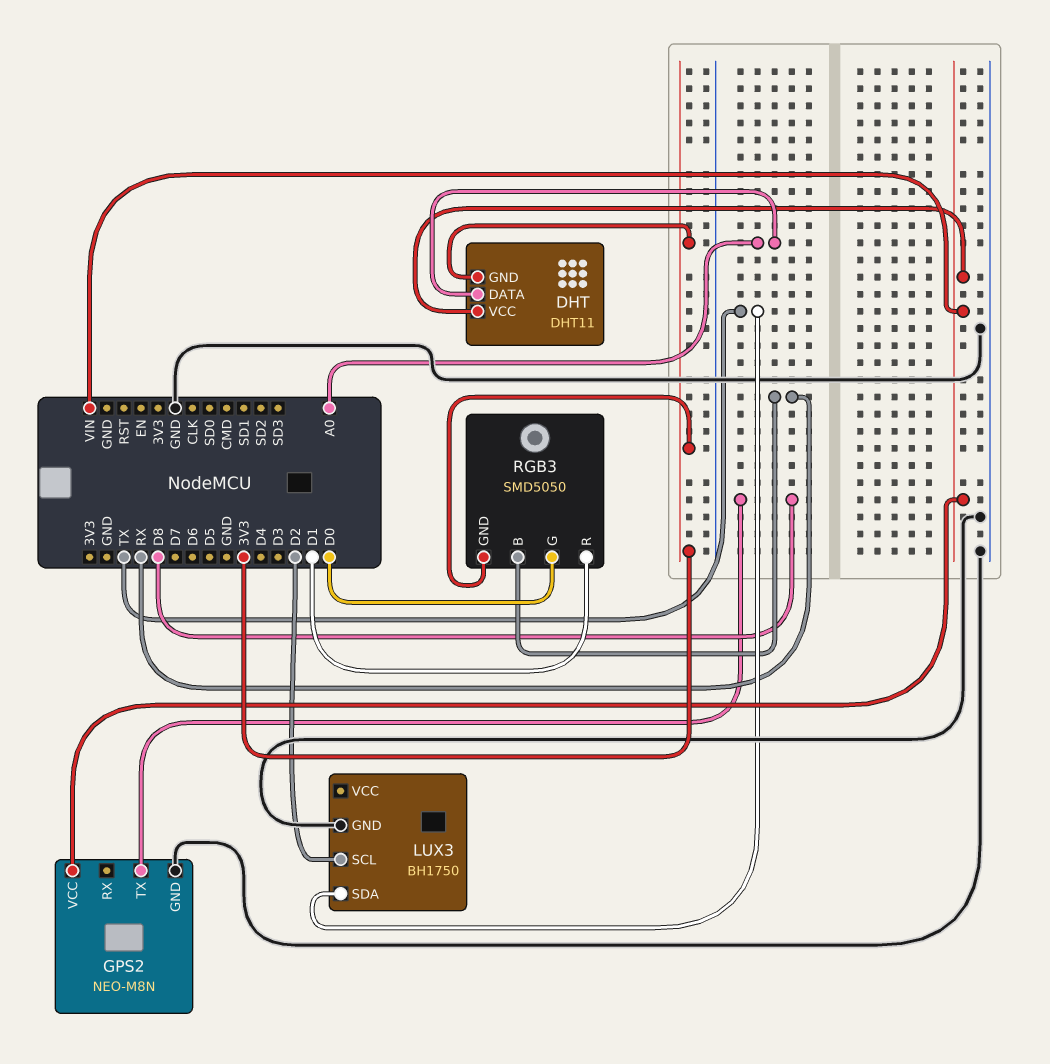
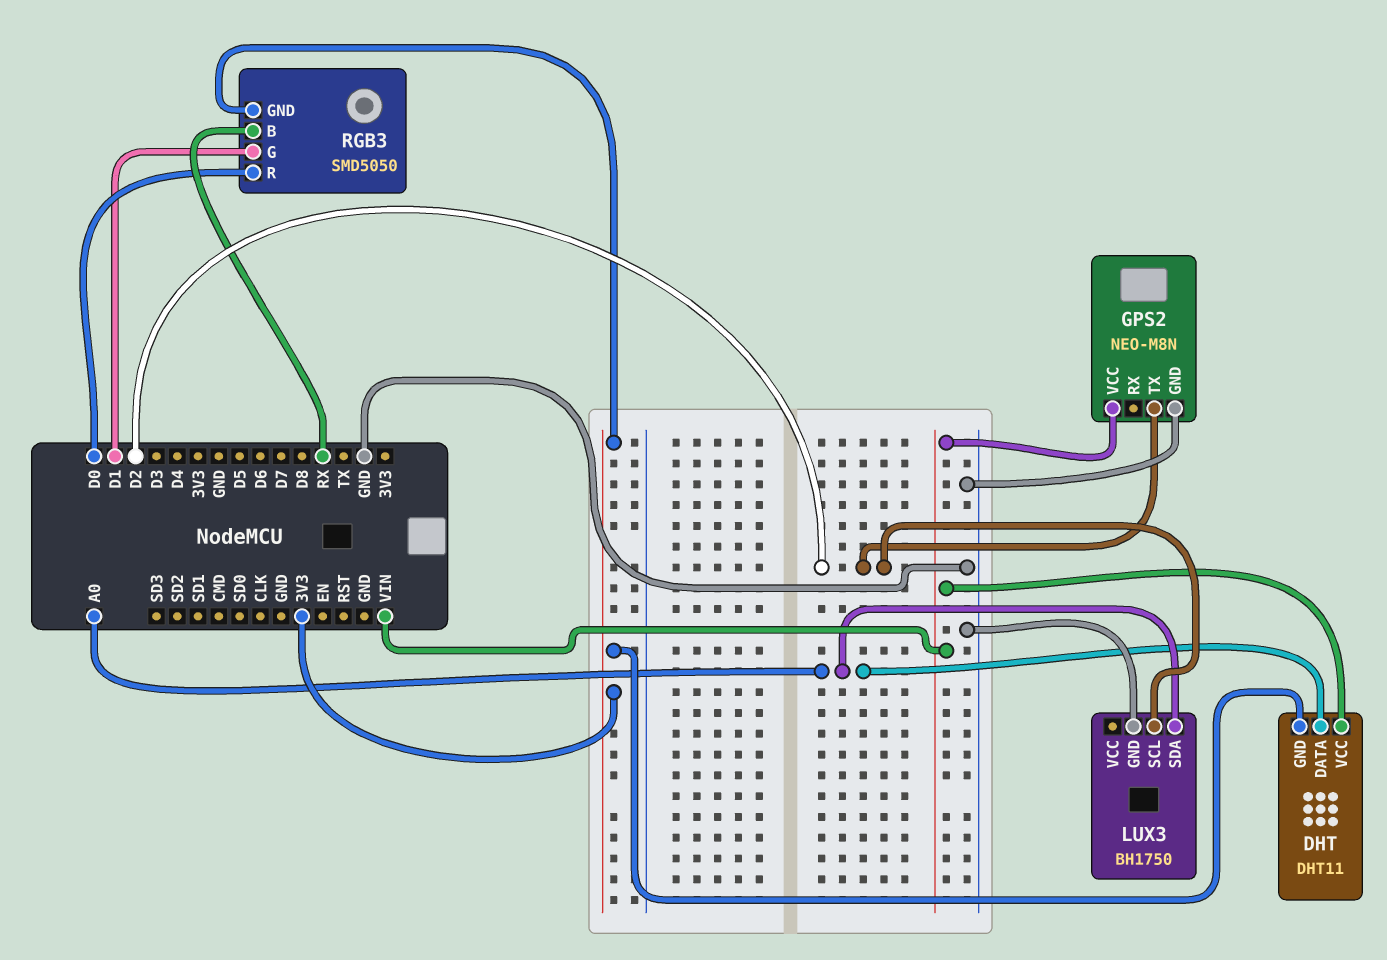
GPS2 pin TX: D8 -> D2
LUX3 pin SDA: TX -> A0
RGB3 pin G: D0 -> D1
RGB3 pin R: D1 -> D0

